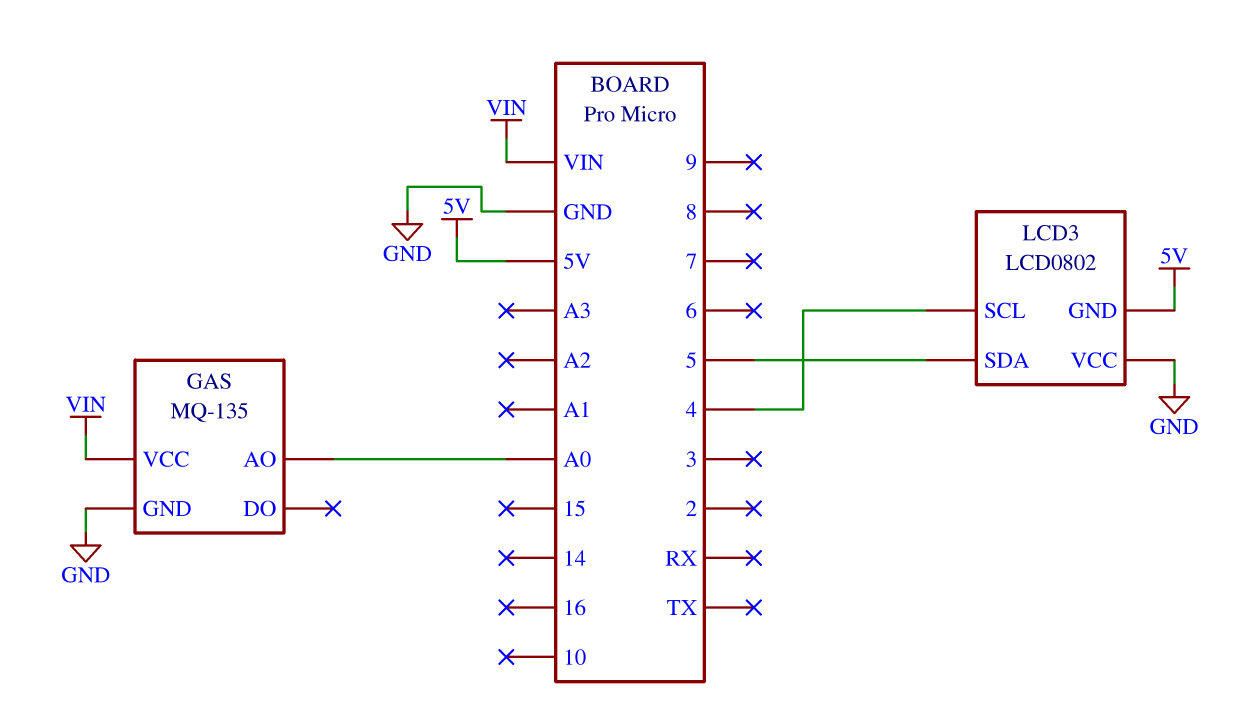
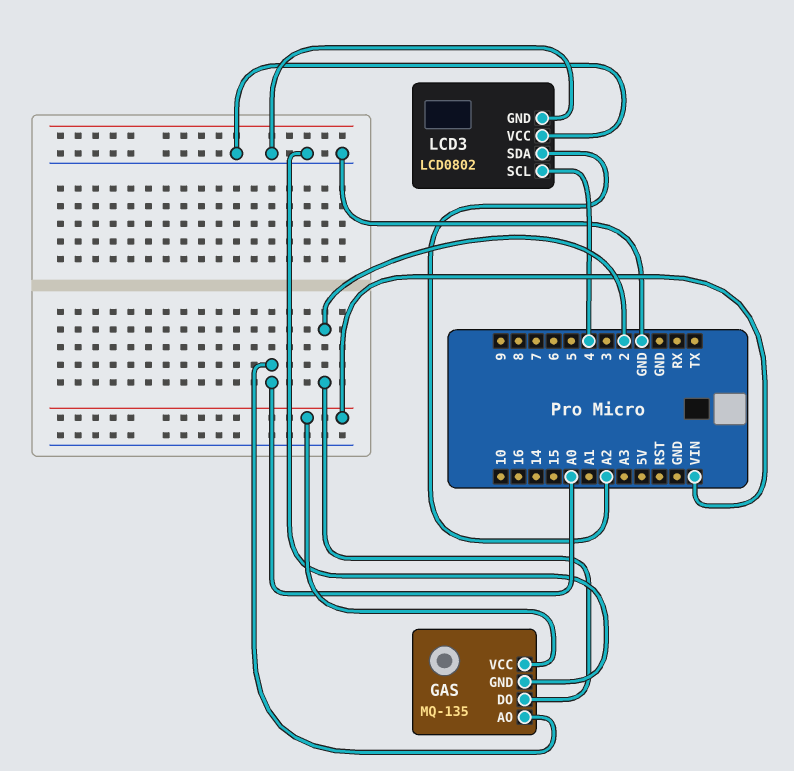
GAS pin DO: none -> 2
LCD3 pin GND: 5V -> GND
LCD3 pin SDA: 5 -> A2

